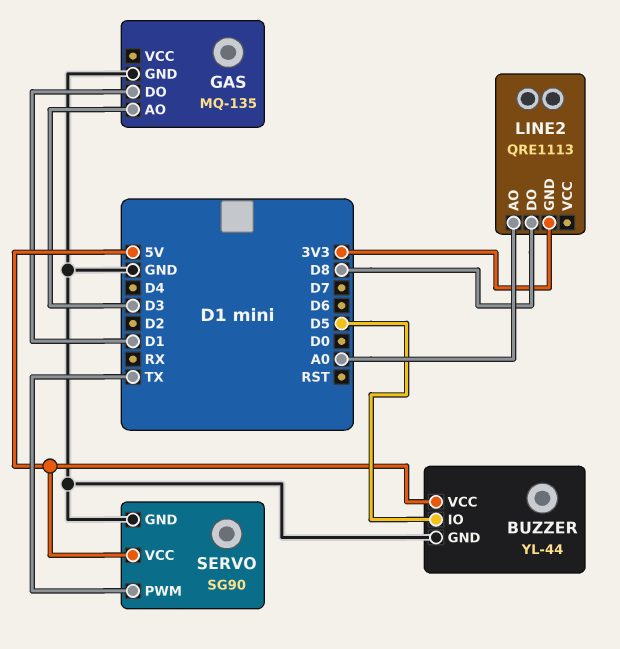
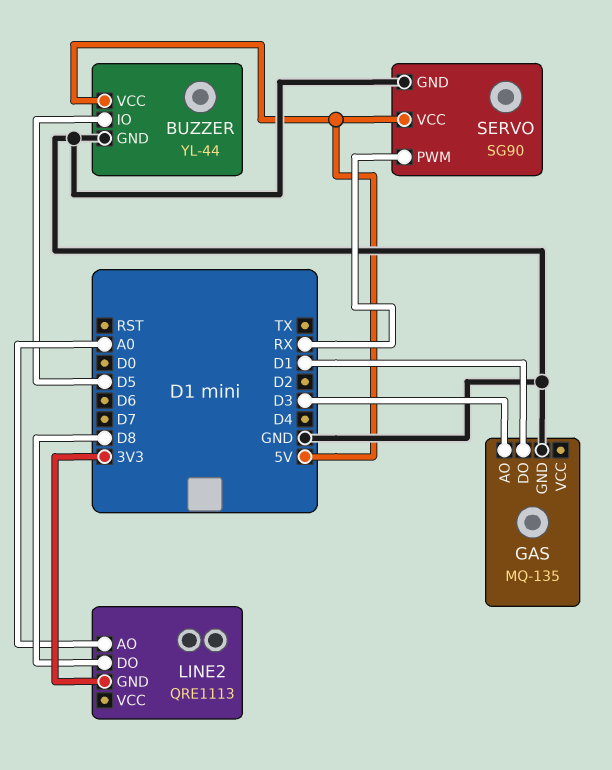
SERVO pin PWM: TX -> RX

